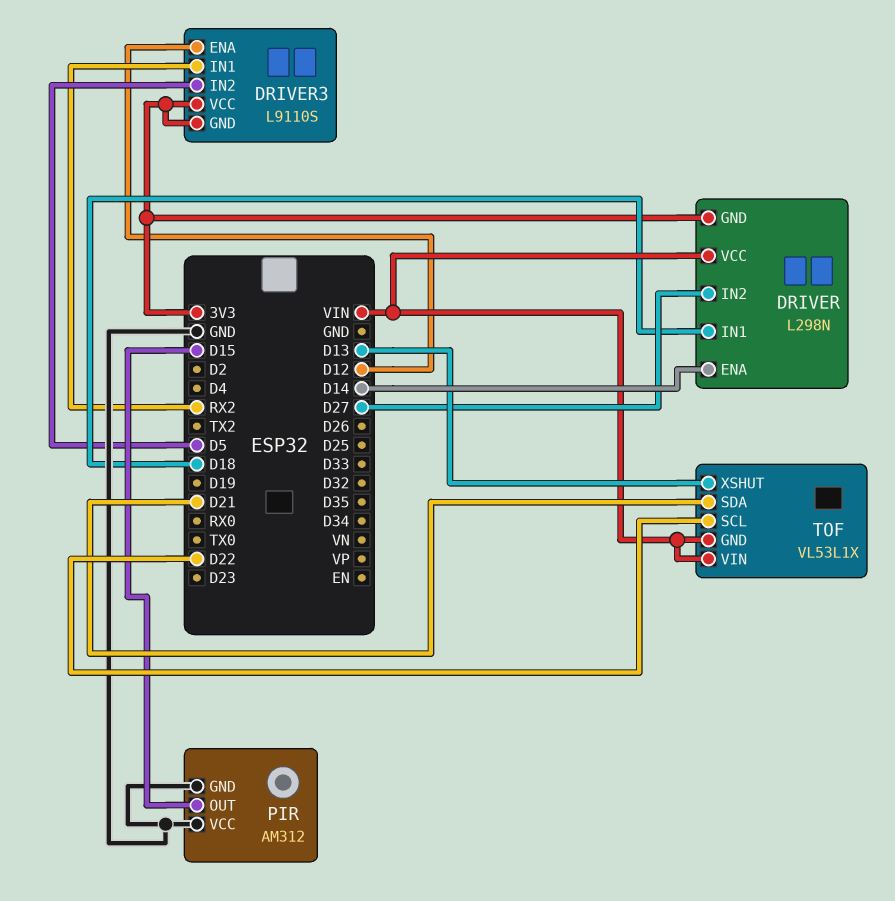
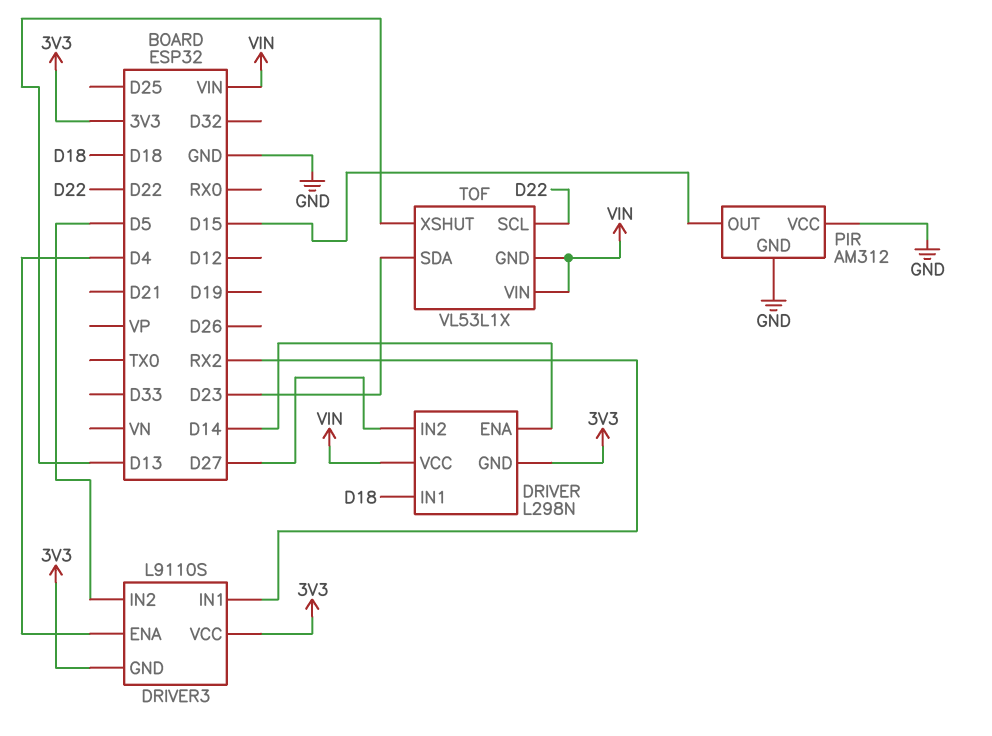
DRIVER3 pin ENA: D12 -> D4
TOF pin SDA: D21 -> D23

